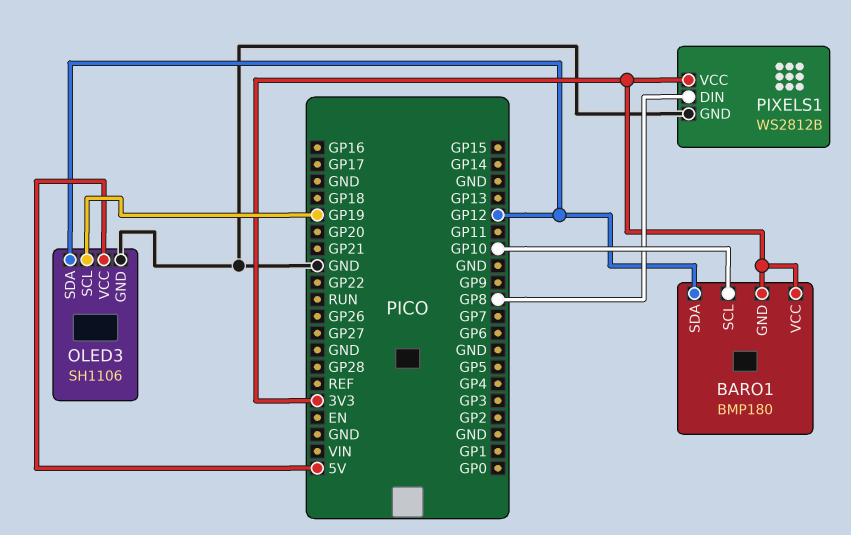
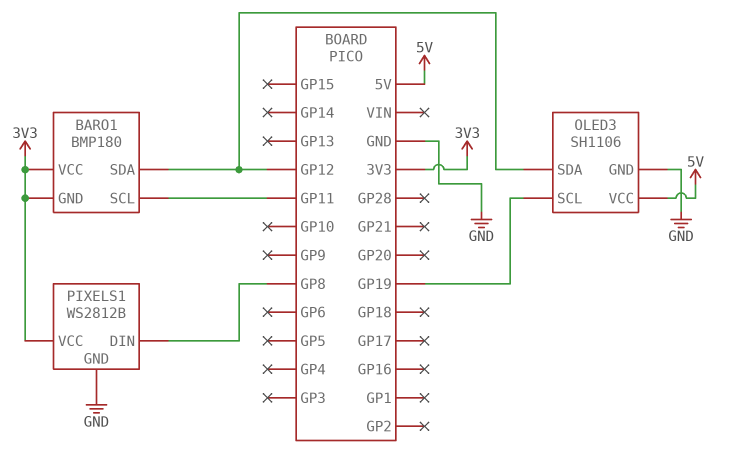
BARO1 pin SCL: GP10 -> GP11

